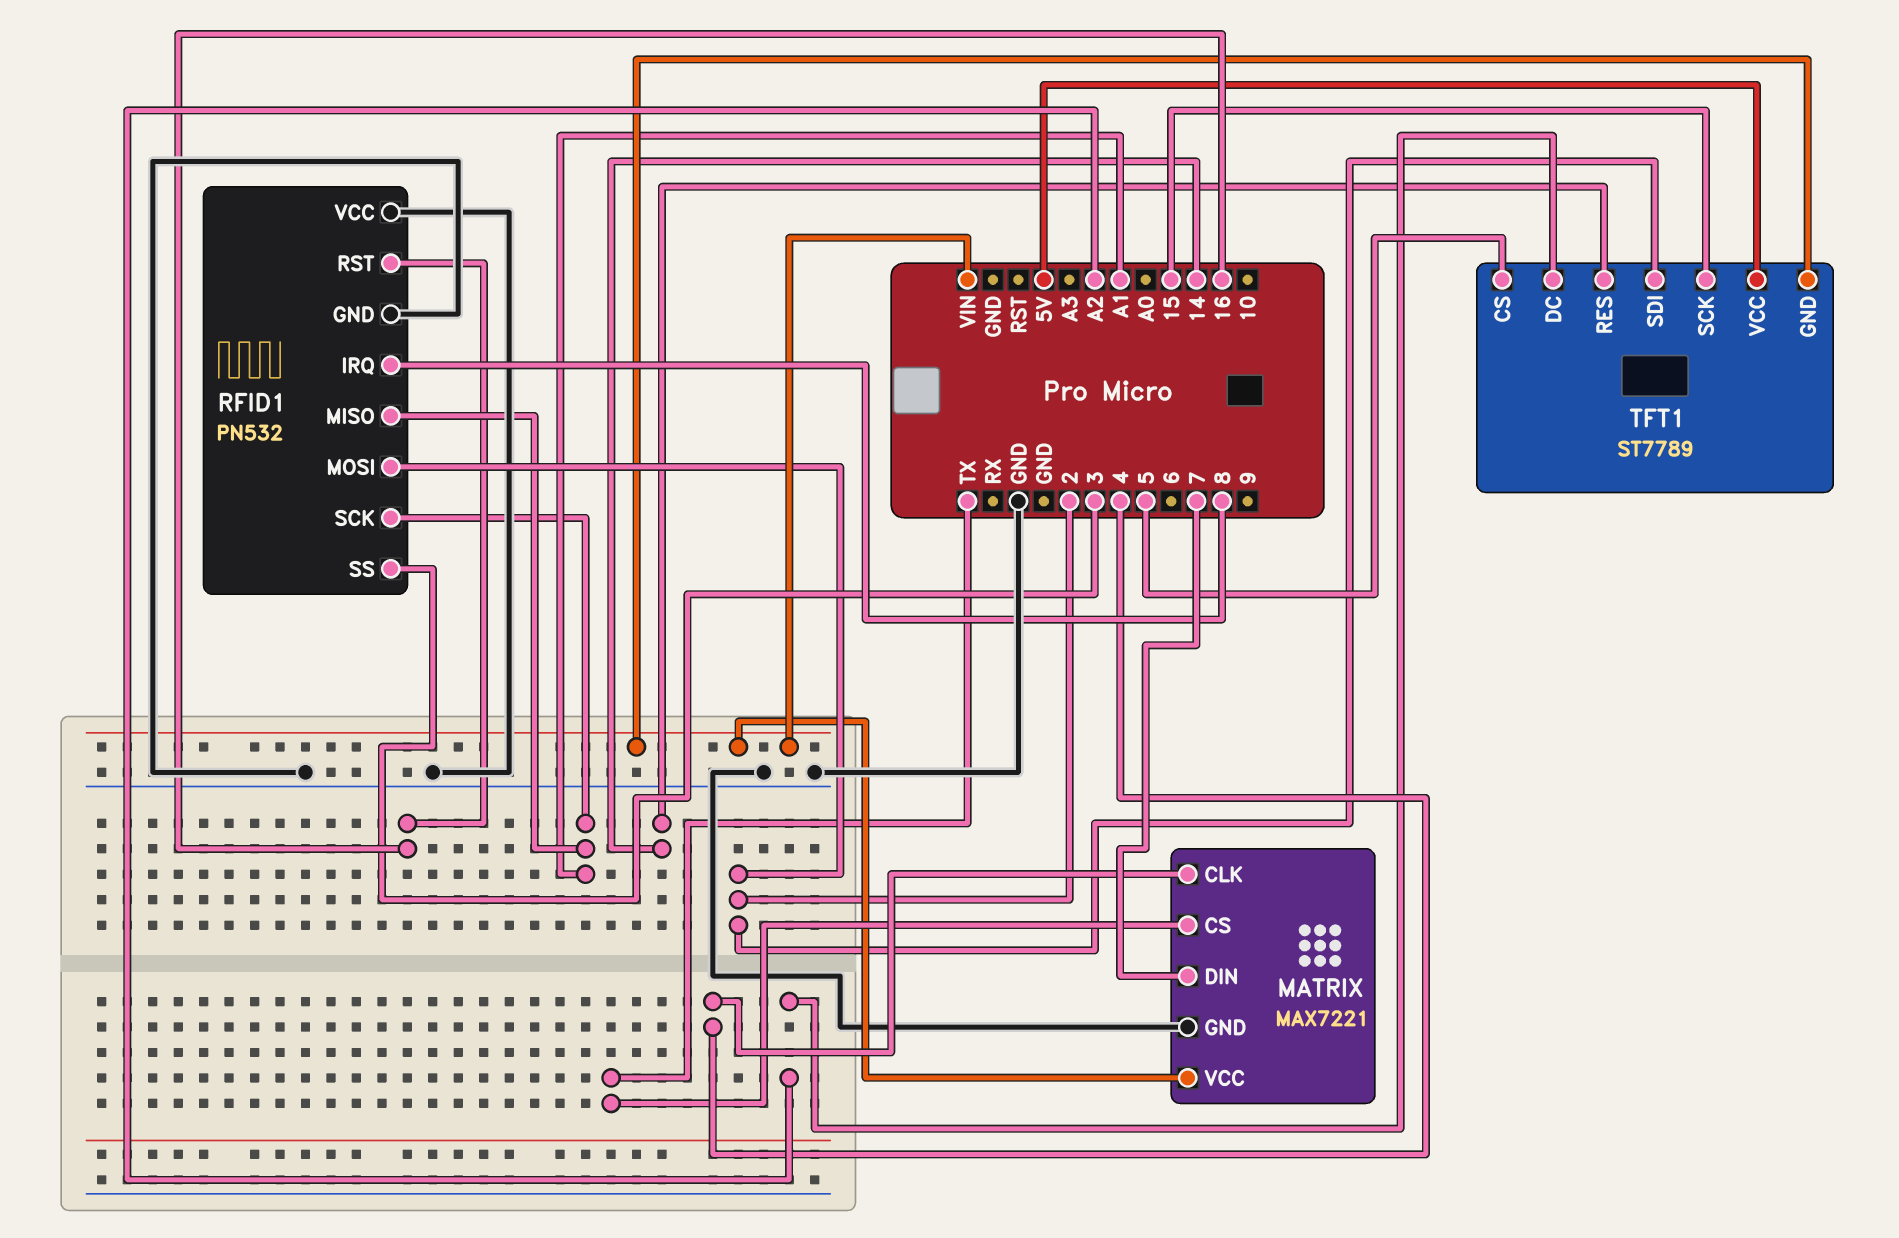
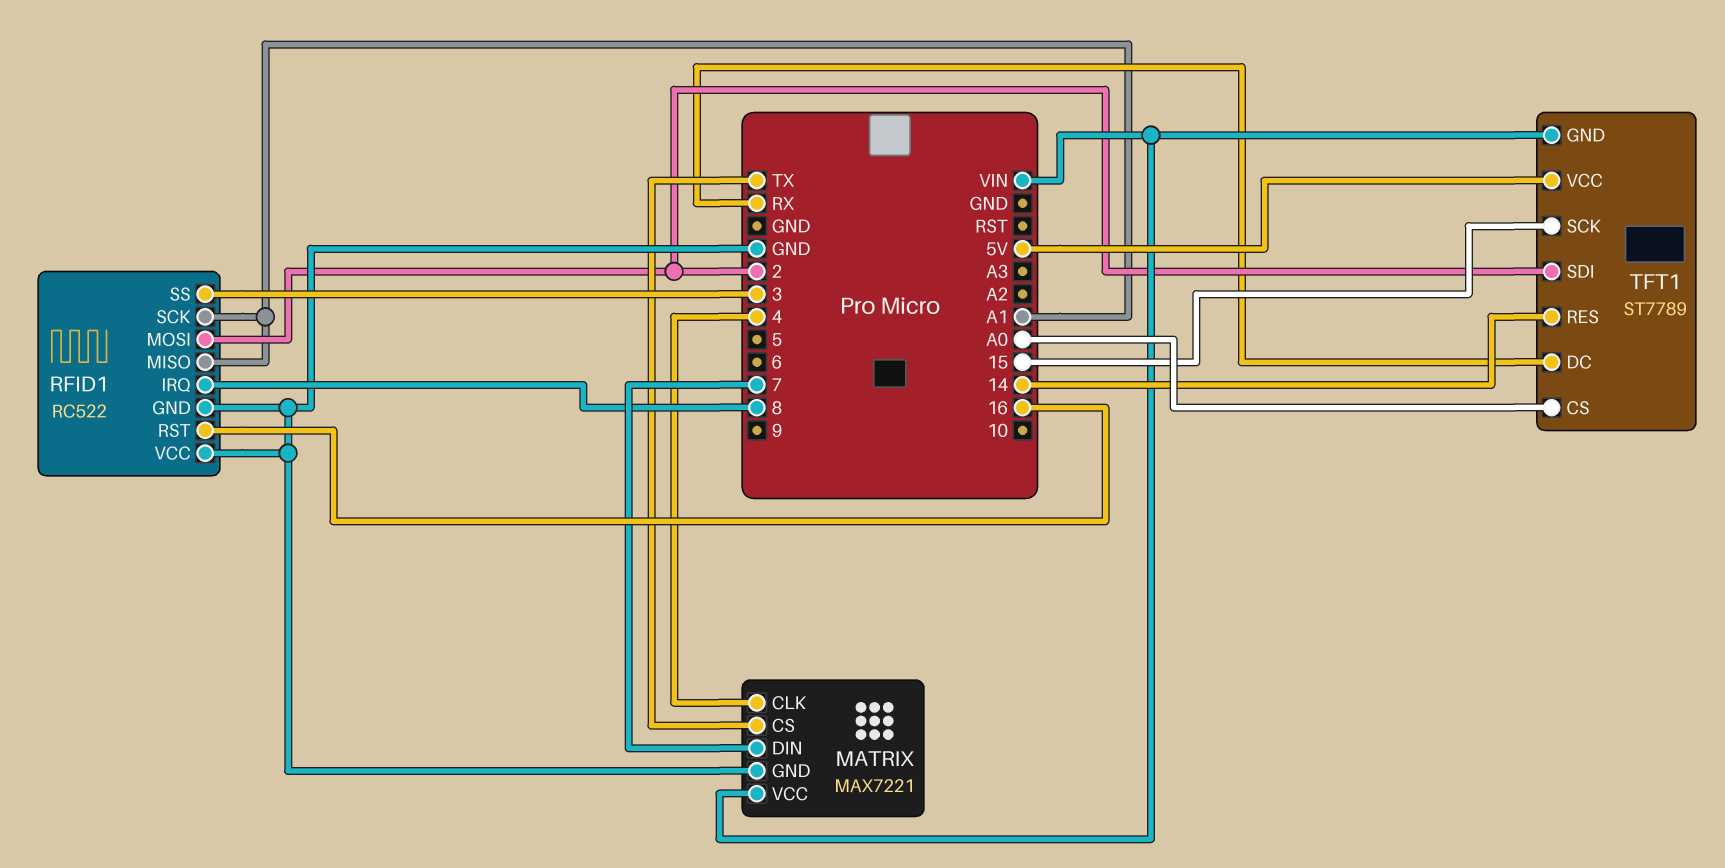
RFID1: PN532 -> RC522
TFT1 pin CS: 5 -> A0
TFT1 pin DC: A2 -> RX

